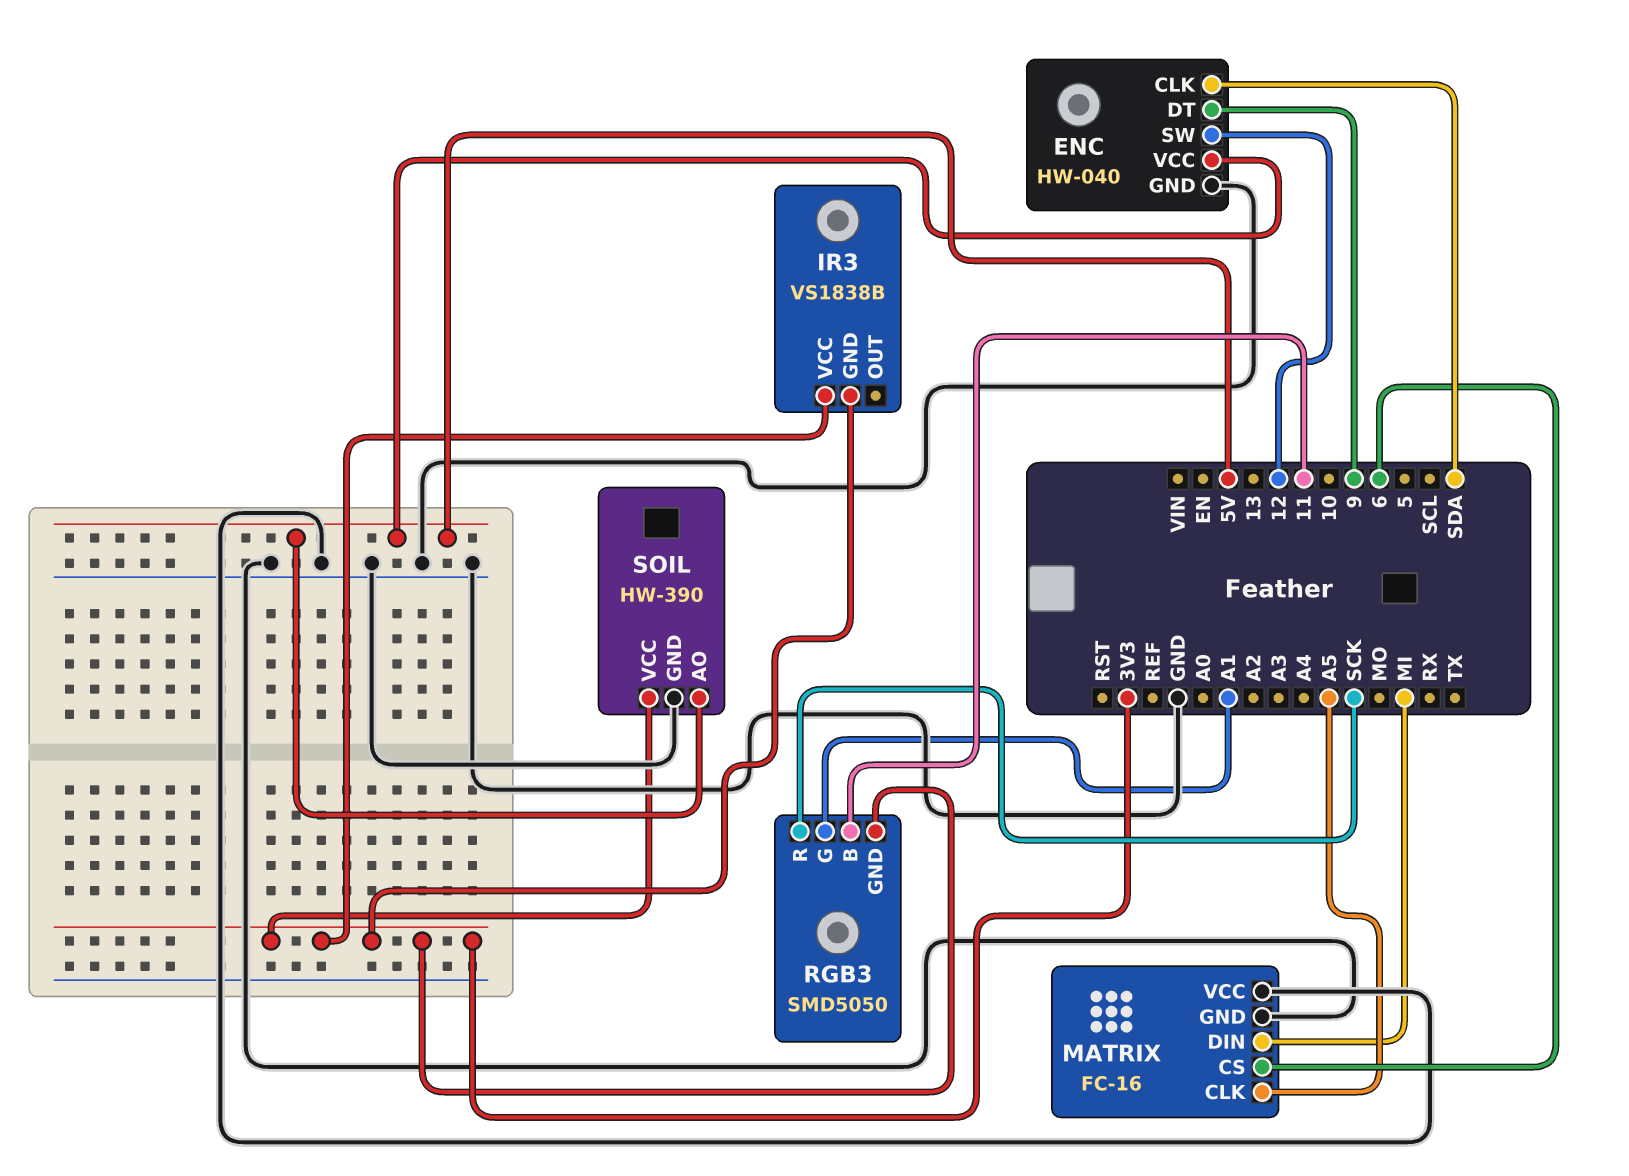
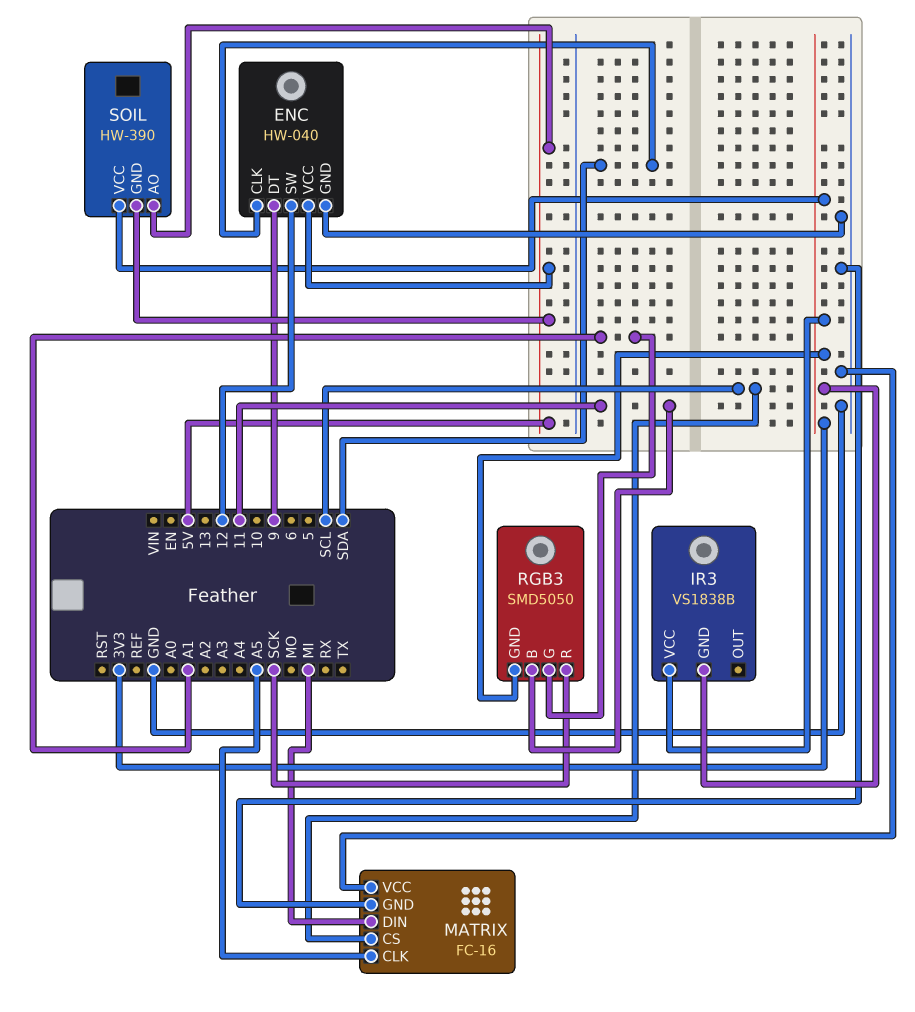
MATRIX pin CS: 6 -> SCL
SOIL pin GND: GND -> 5V

